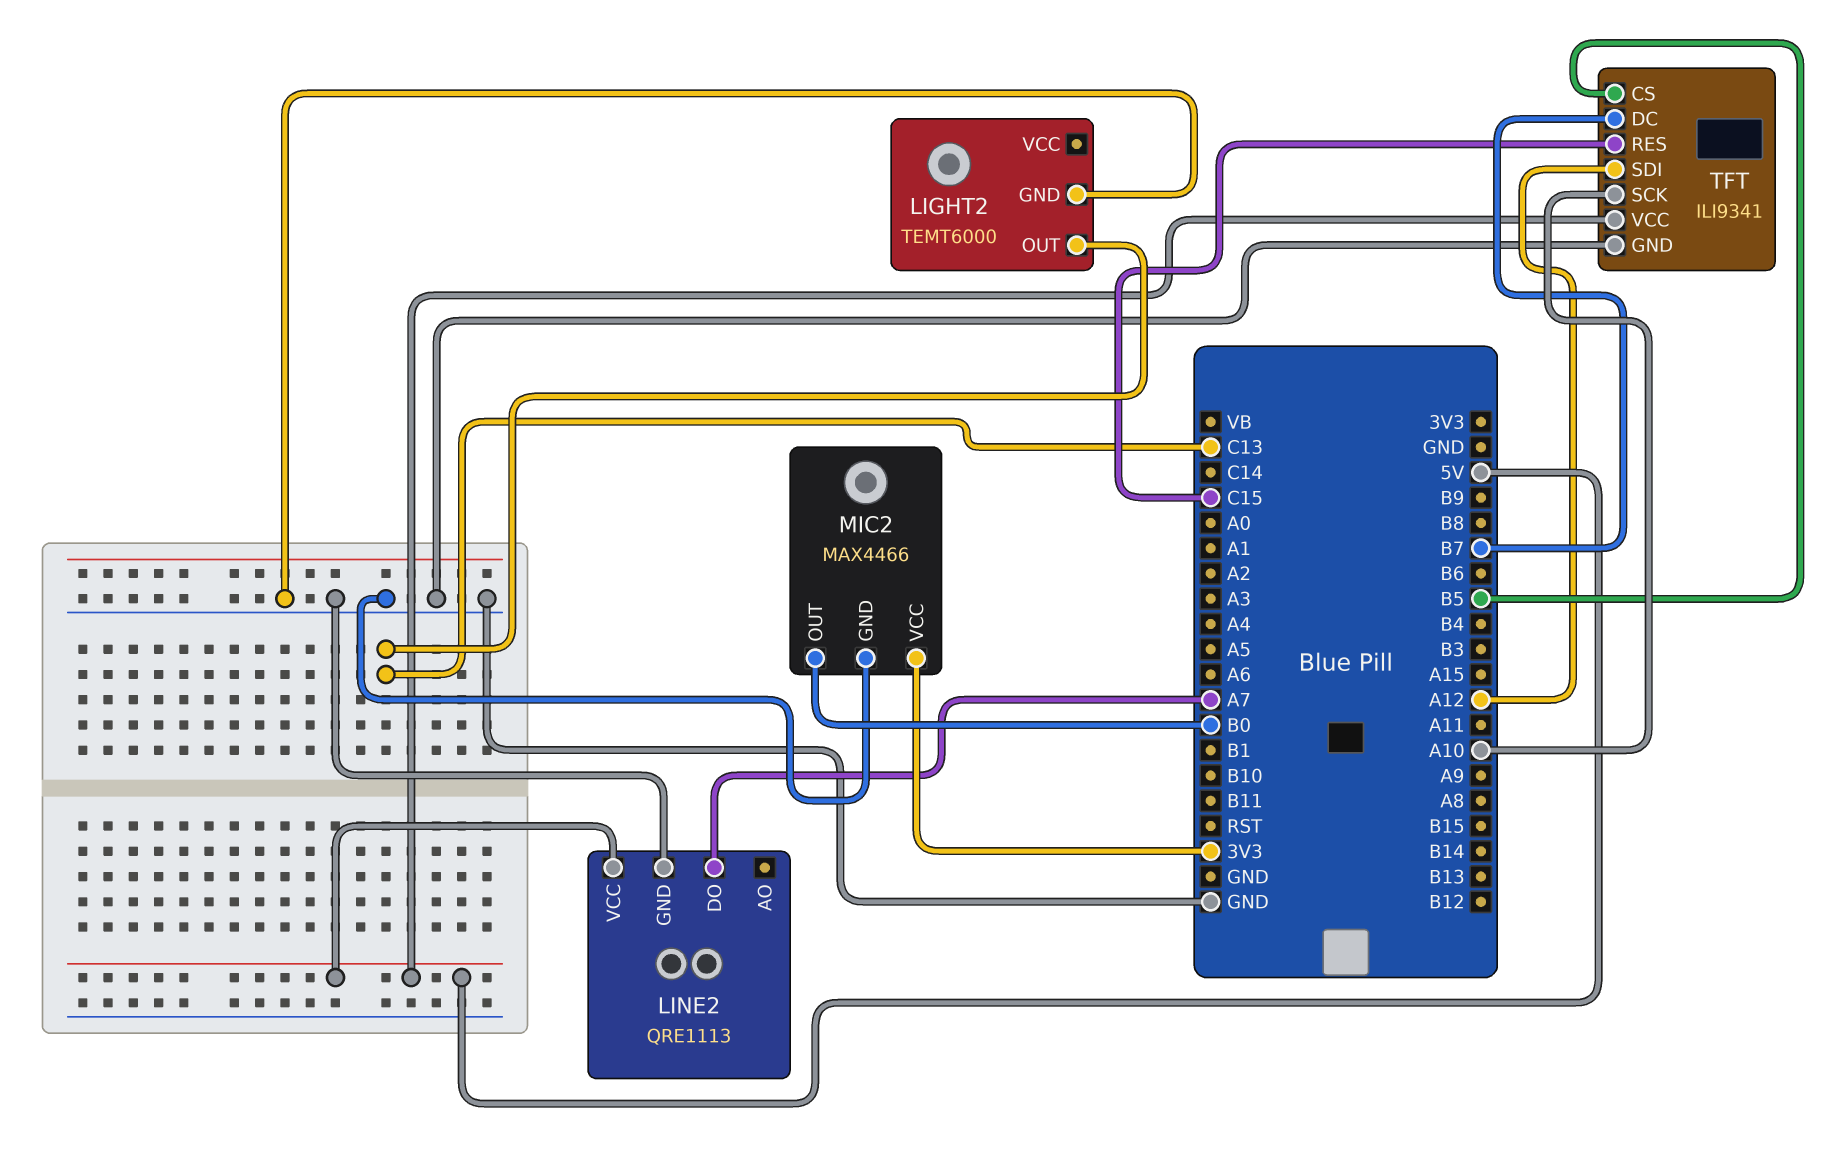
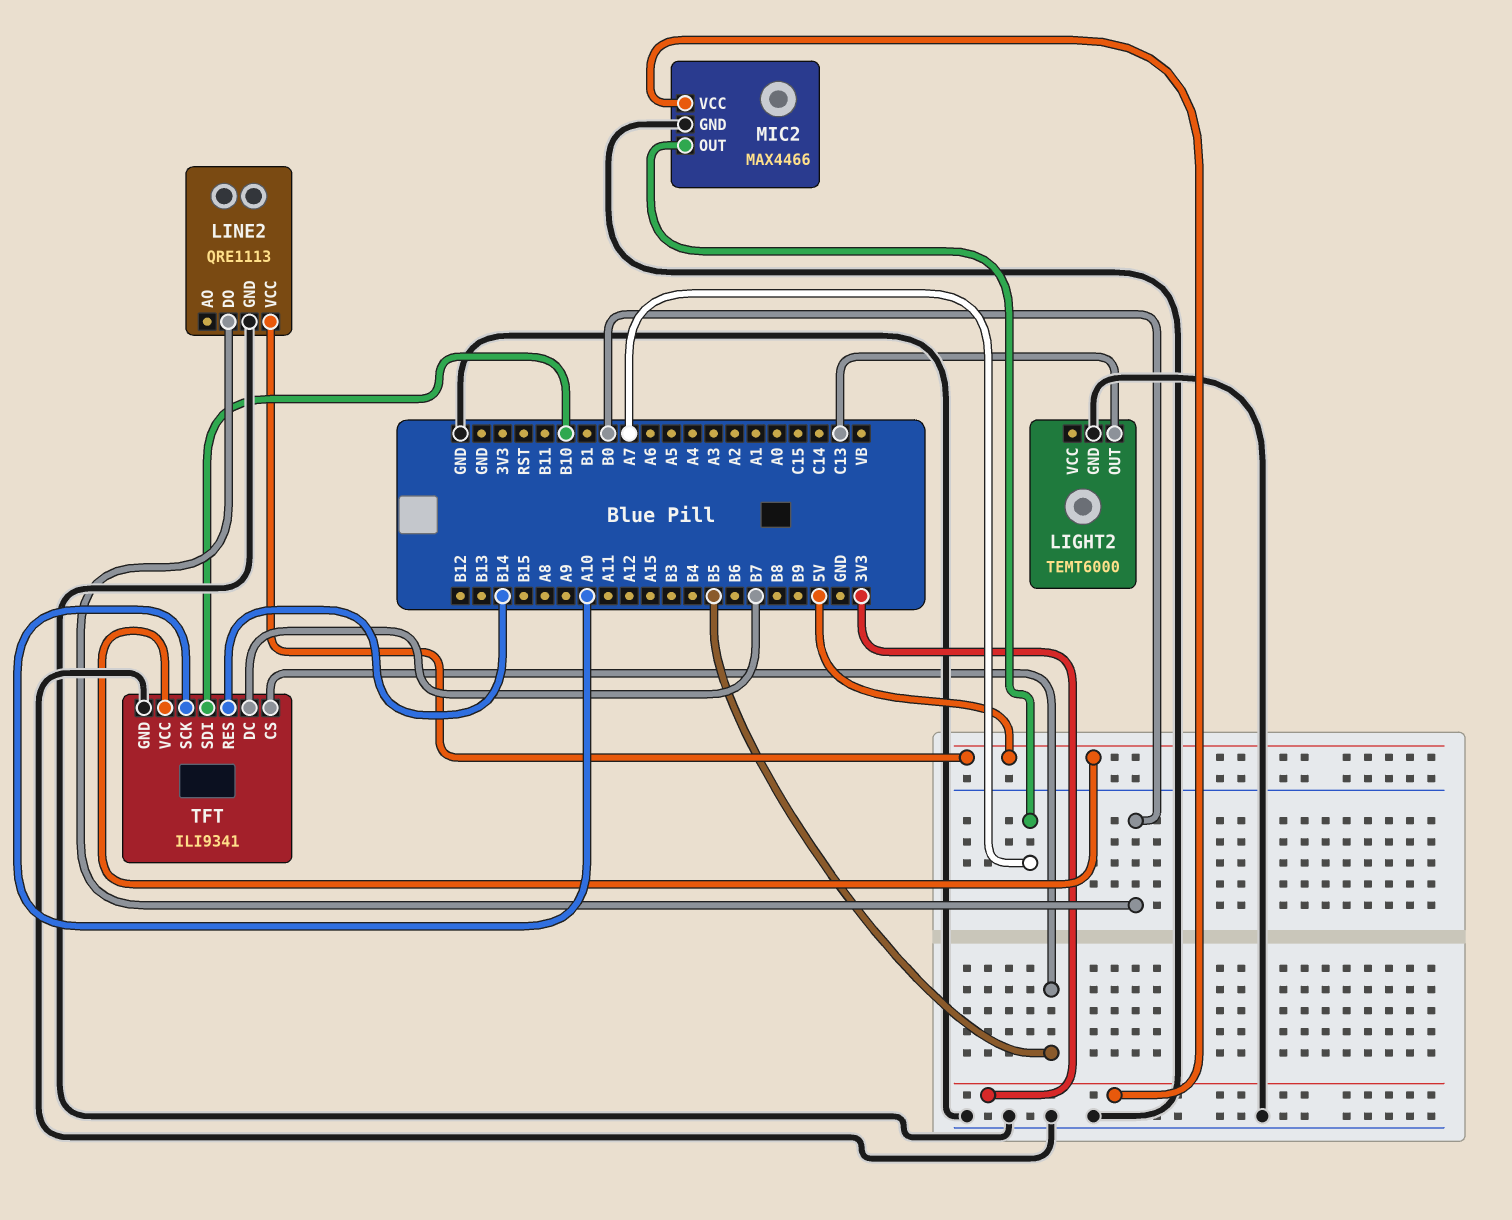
LINE2 pin DO: A7 -> B0
MIC2 pin OUT: B0 -> A7
TFT pin RES: C15 -> B14
TFT pin SDI: A12 -> B10

